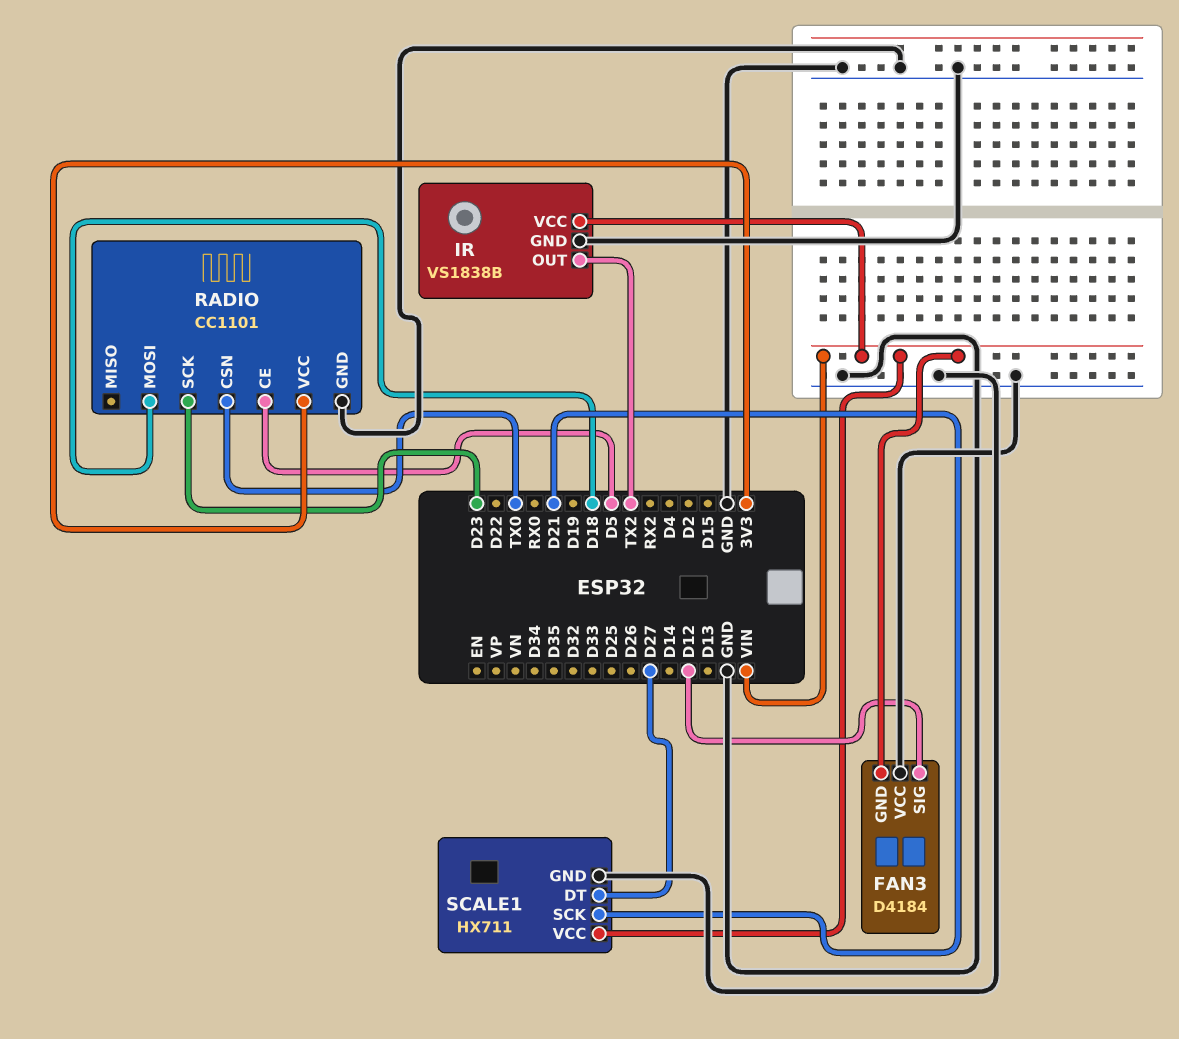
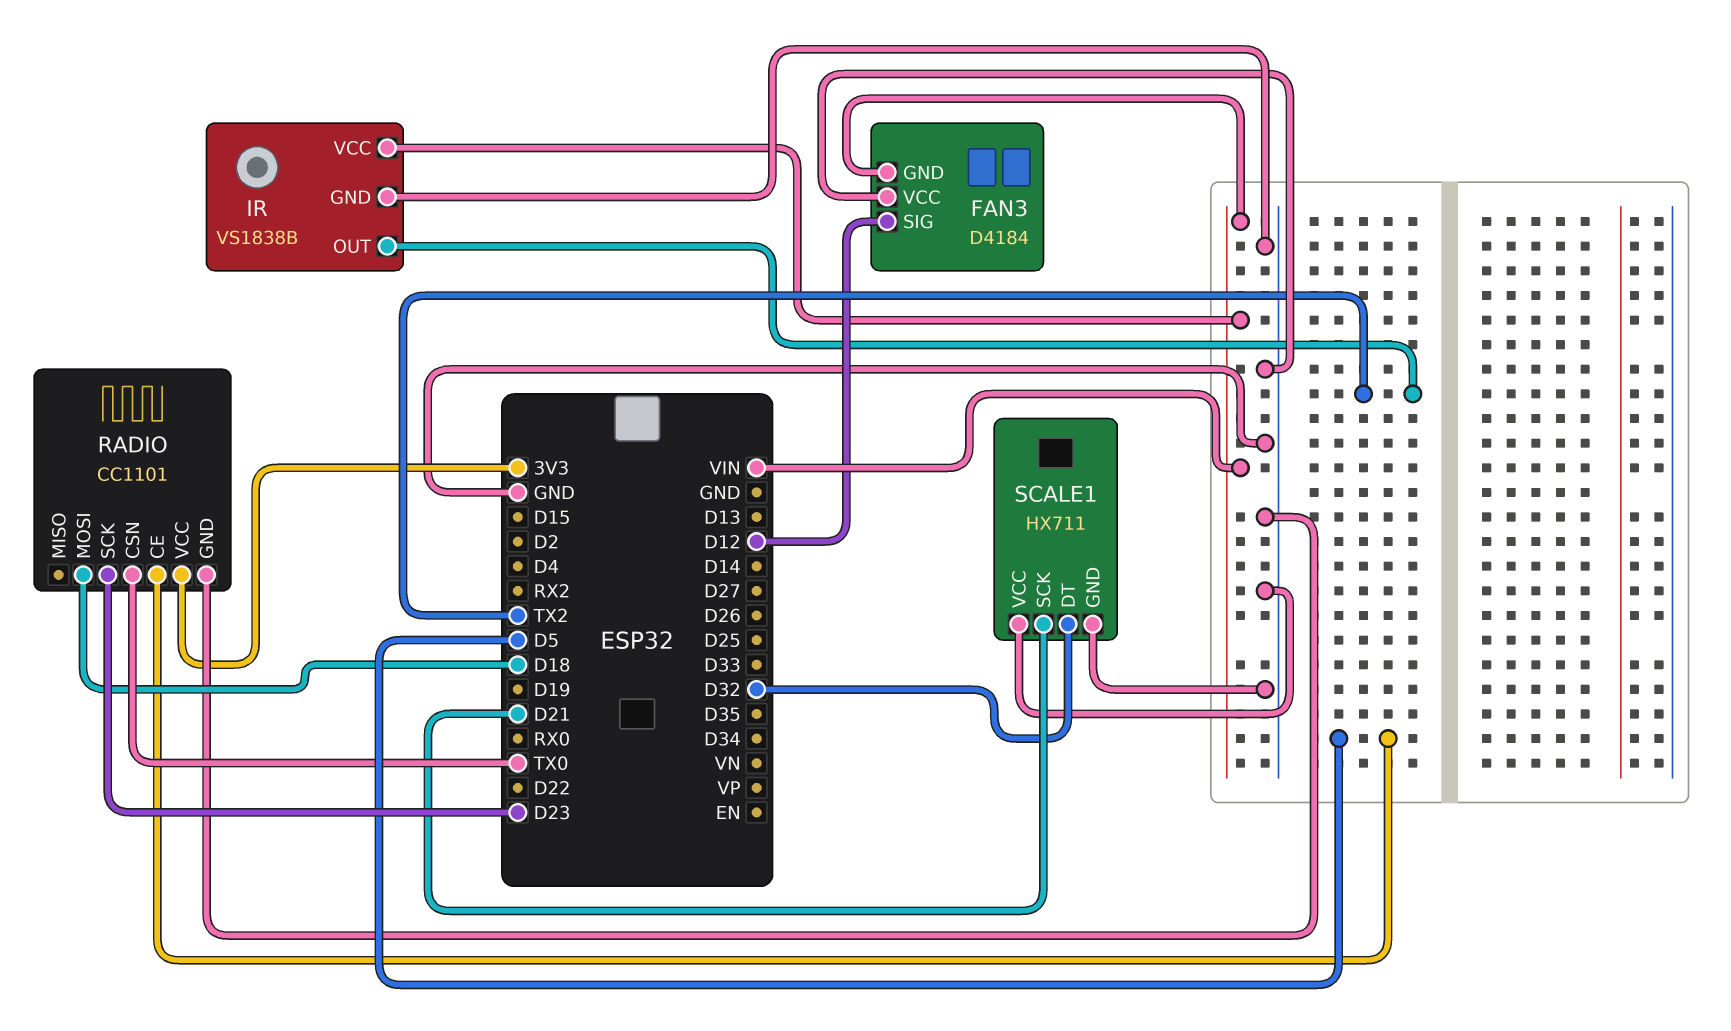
SCALE1 pin DT: D27 -> D32
SCALE1 pin VCC: VIN -> GND

